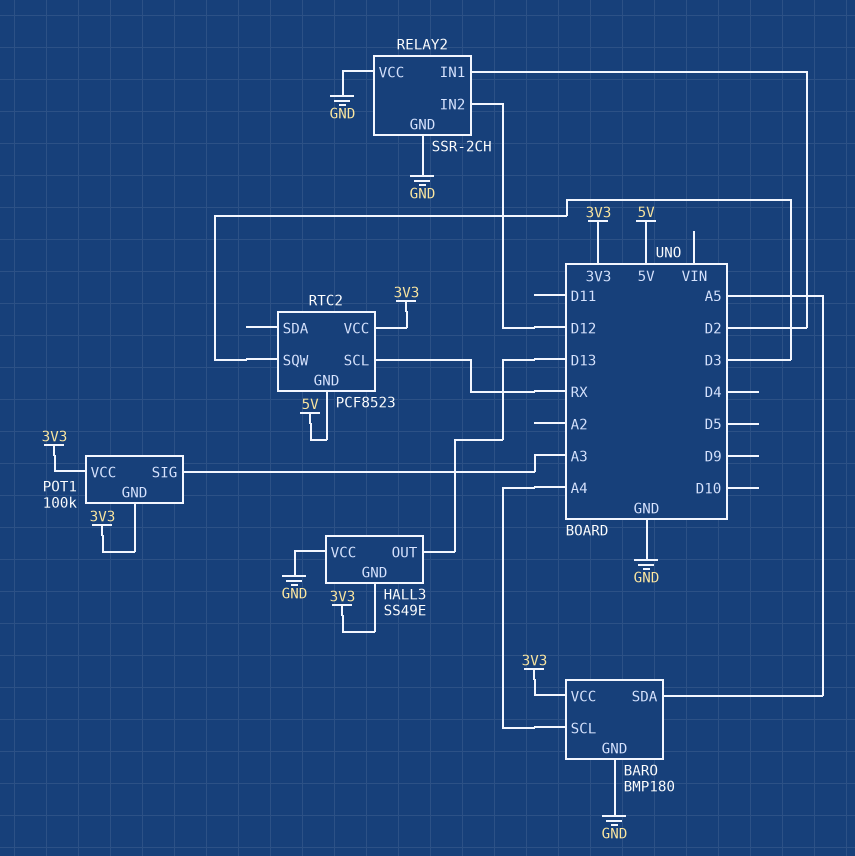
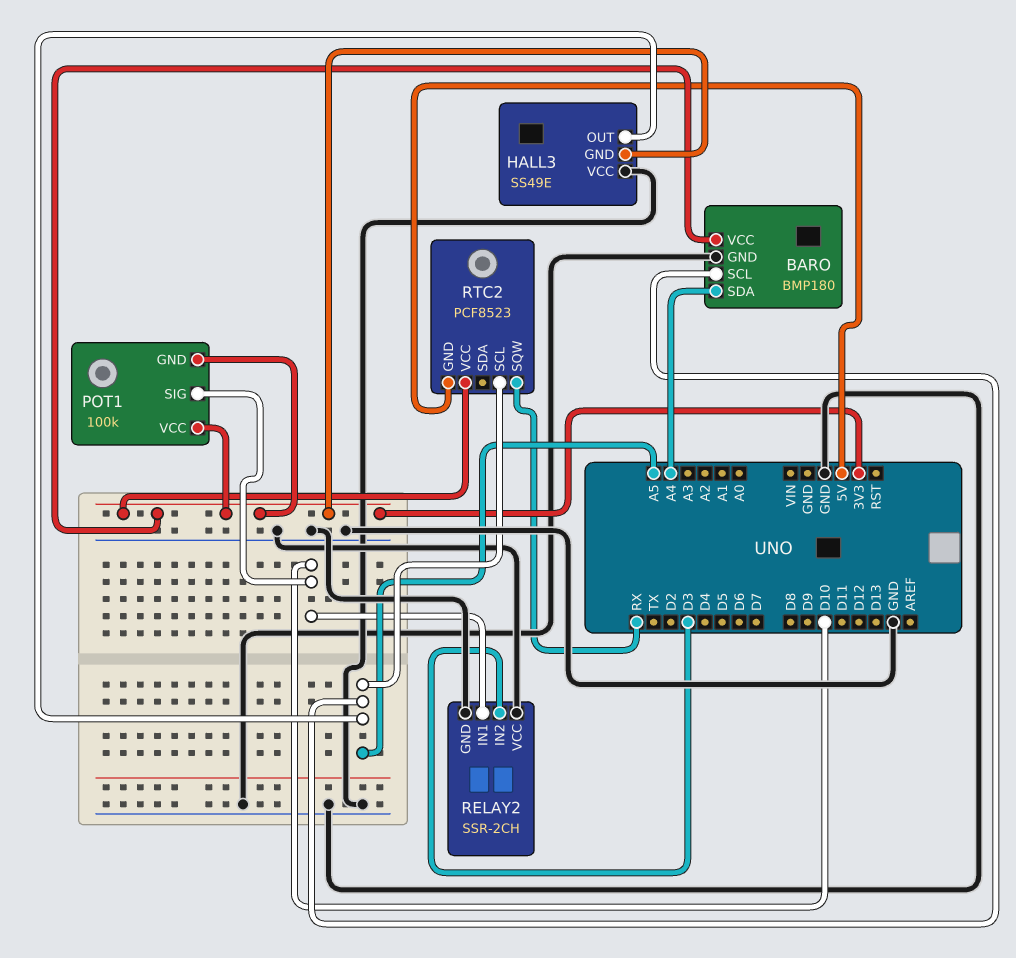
BARO pin SCL: A4 -> A5
BARO pin SDA: A5 -> A4
HALL3 pin OUT: D13 -> A5
POT1 pin SIG: A3 -> D10
RELAY2 pin IN1: D2 -> D10
RELAY2 pin IN2: D12 -> D3
RTC2 pin SCL: RX -> A5
RTC2 pin SQW: D3 -> RX

